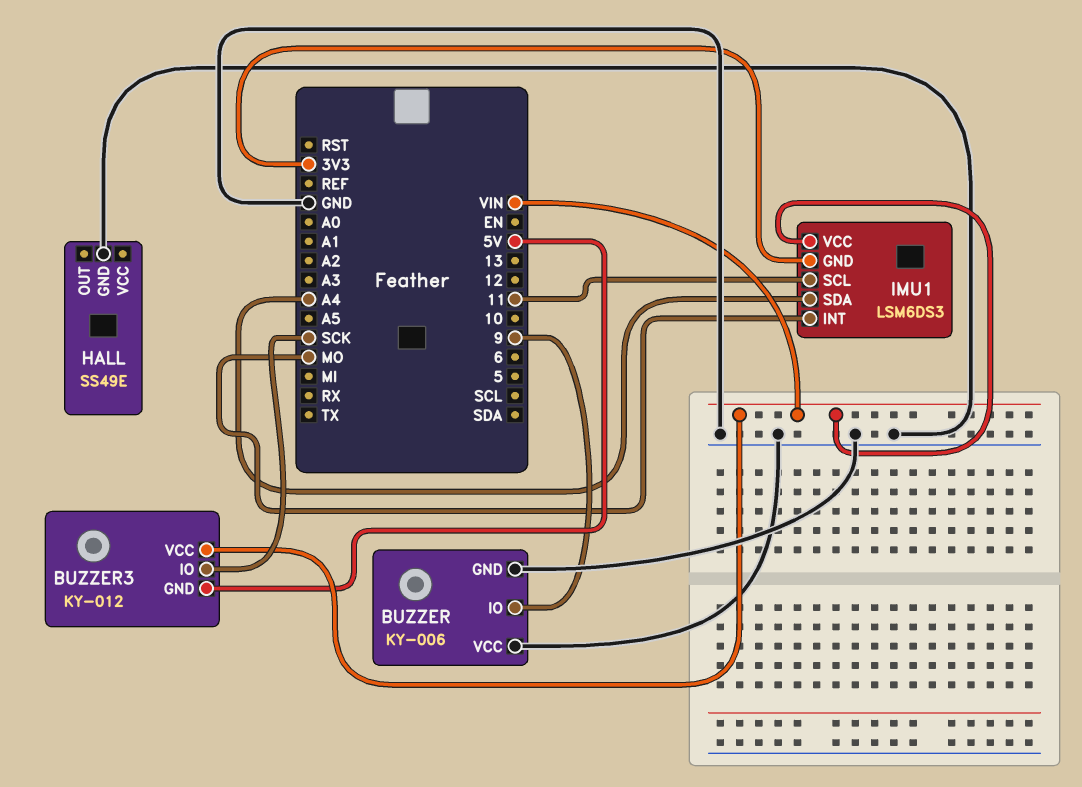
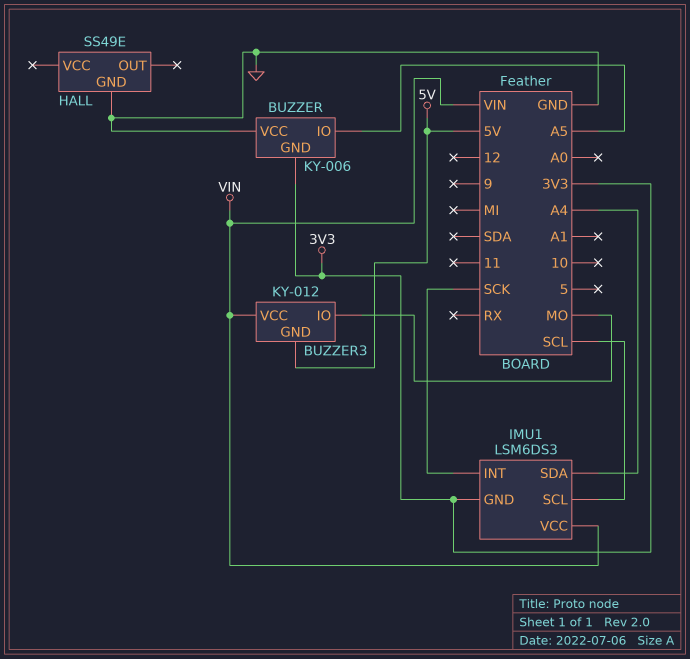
BUZZER pin GND: GND -> 3V3
BUZZER pin IO: 9 -> A5
BUZZER3 pin IO: SCK -> MO
IMU1 pin INT: MO -> SCK
IMU1 pin SCL: 11 -> SCL

